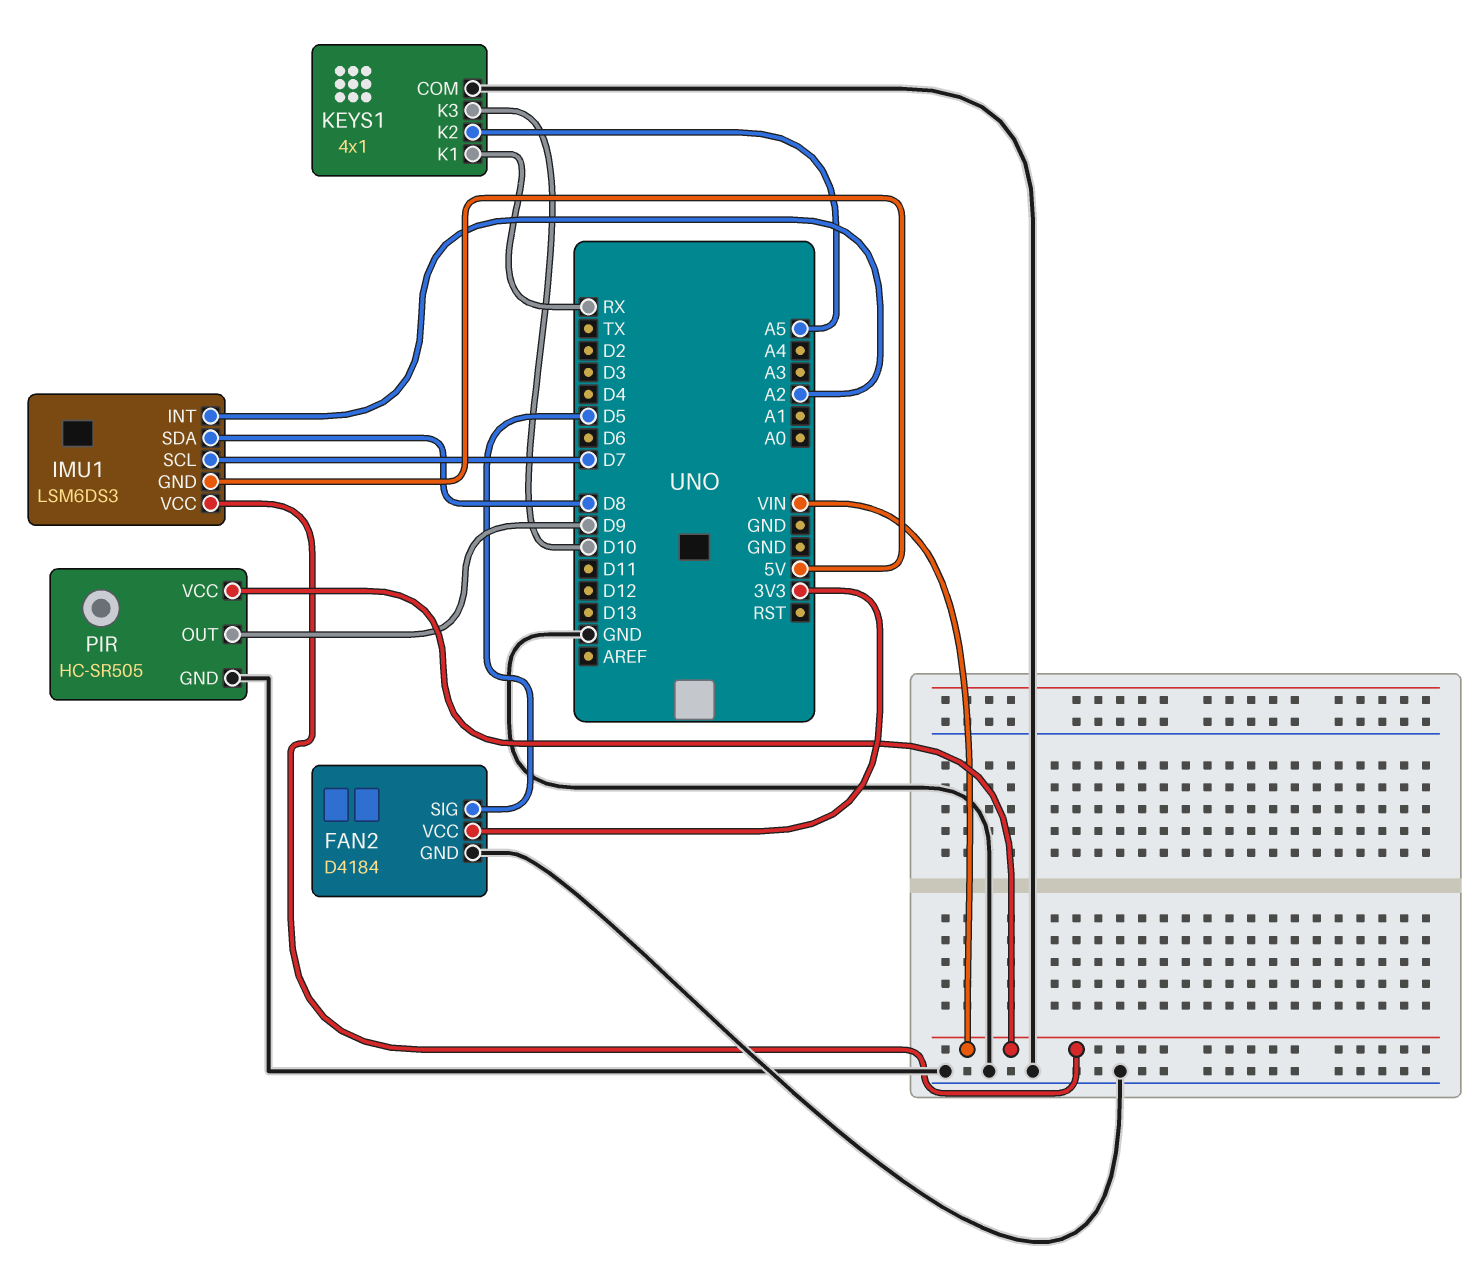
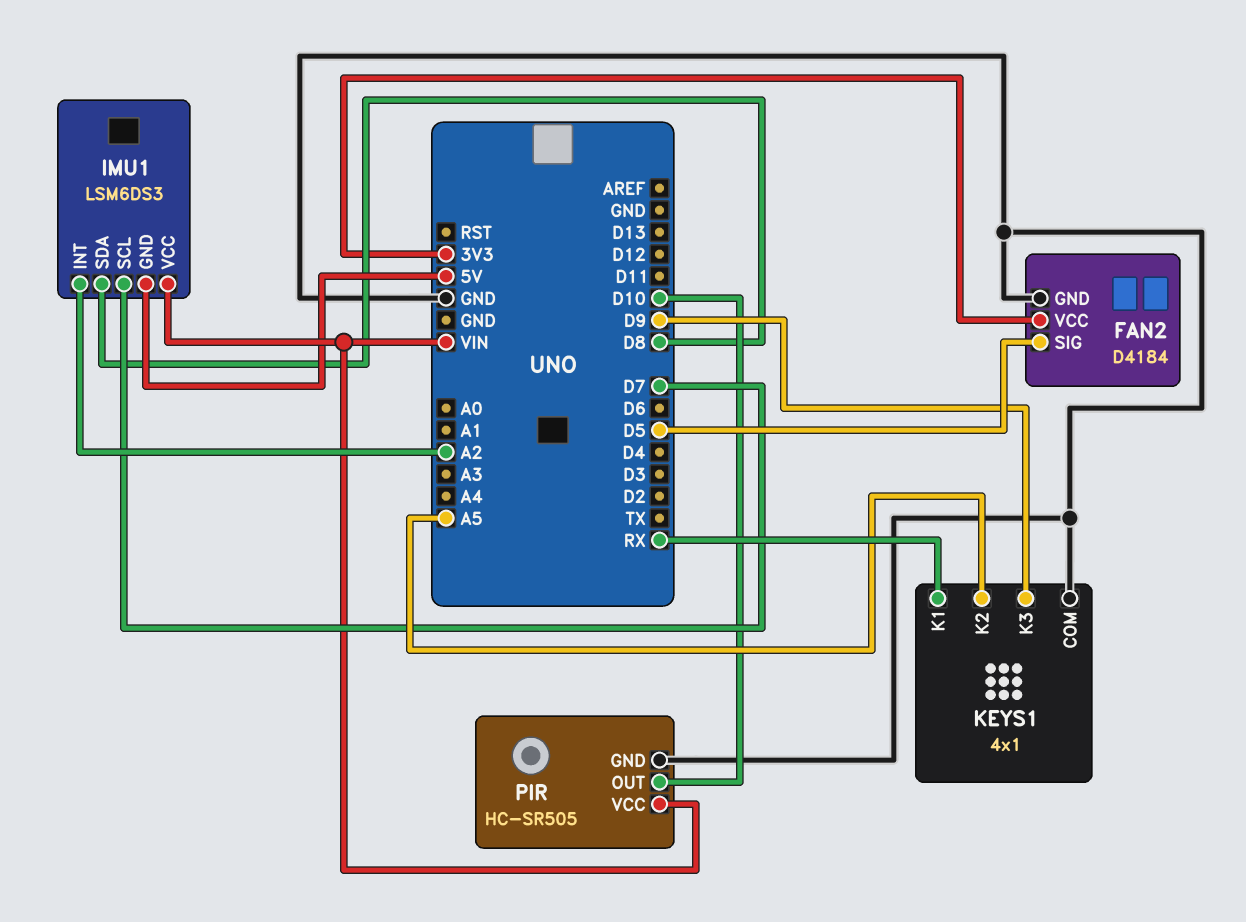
KEYS1 pin K3: D10 -> D9
PIR pin OUT: D9 -> D10

